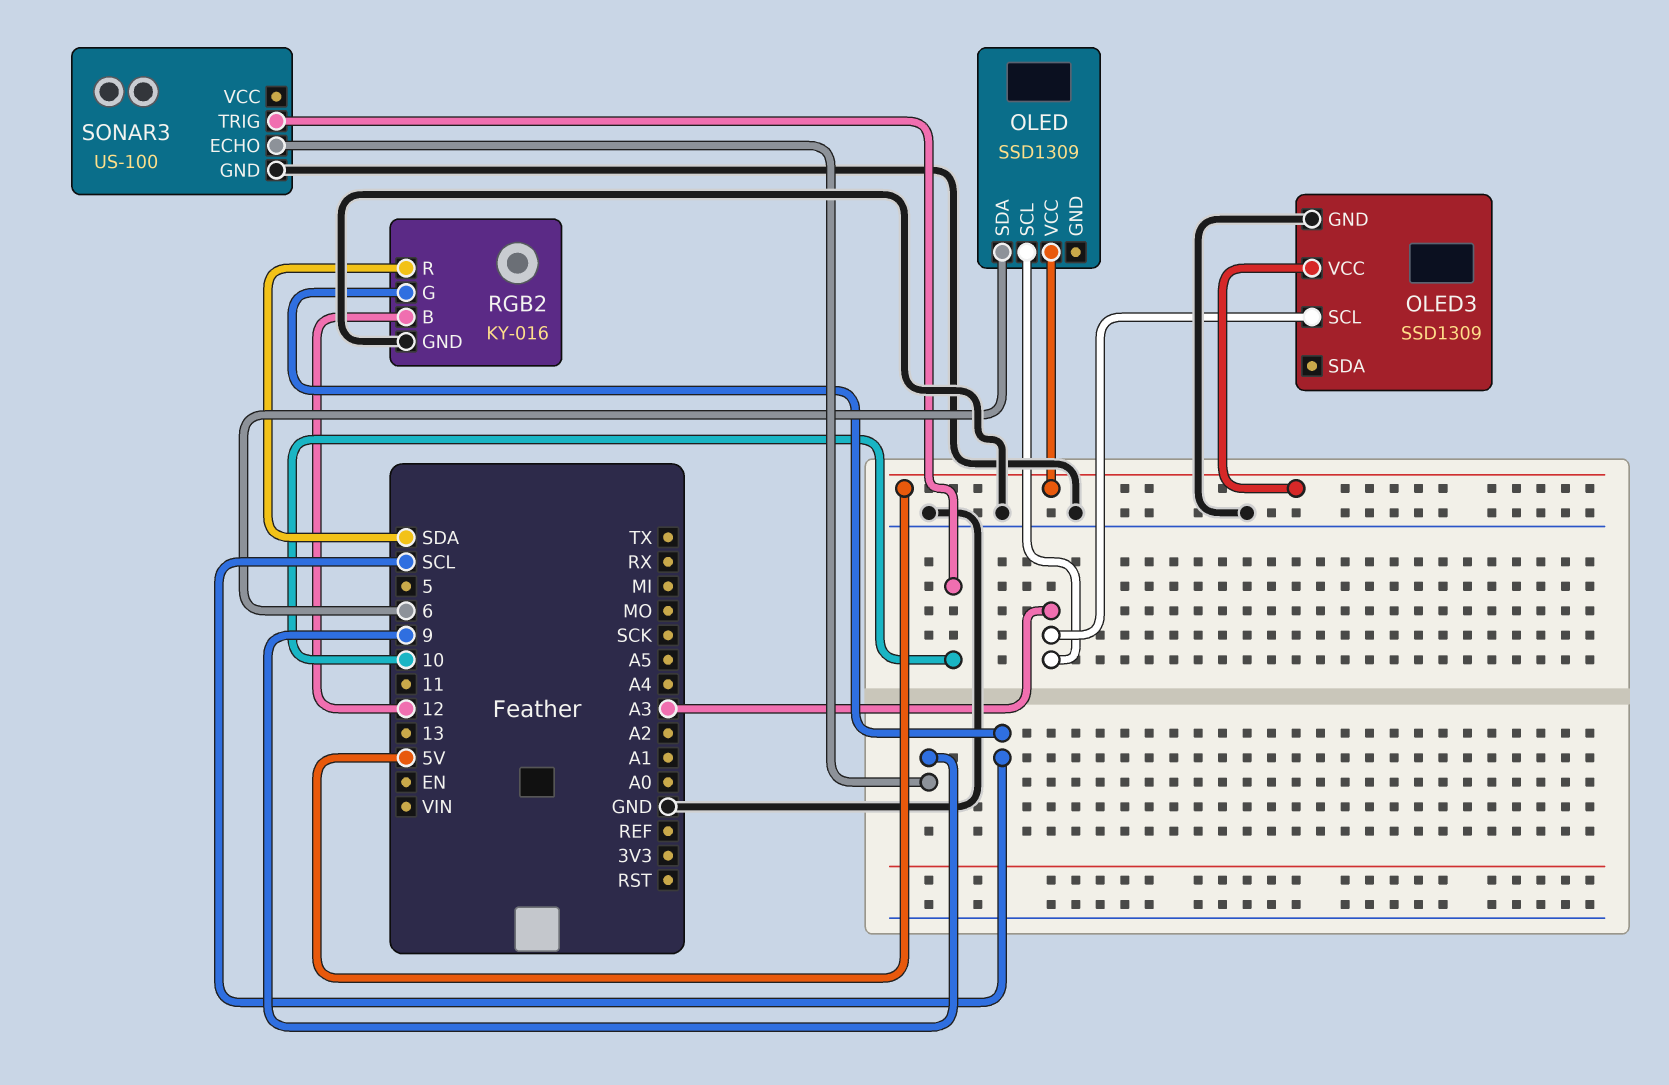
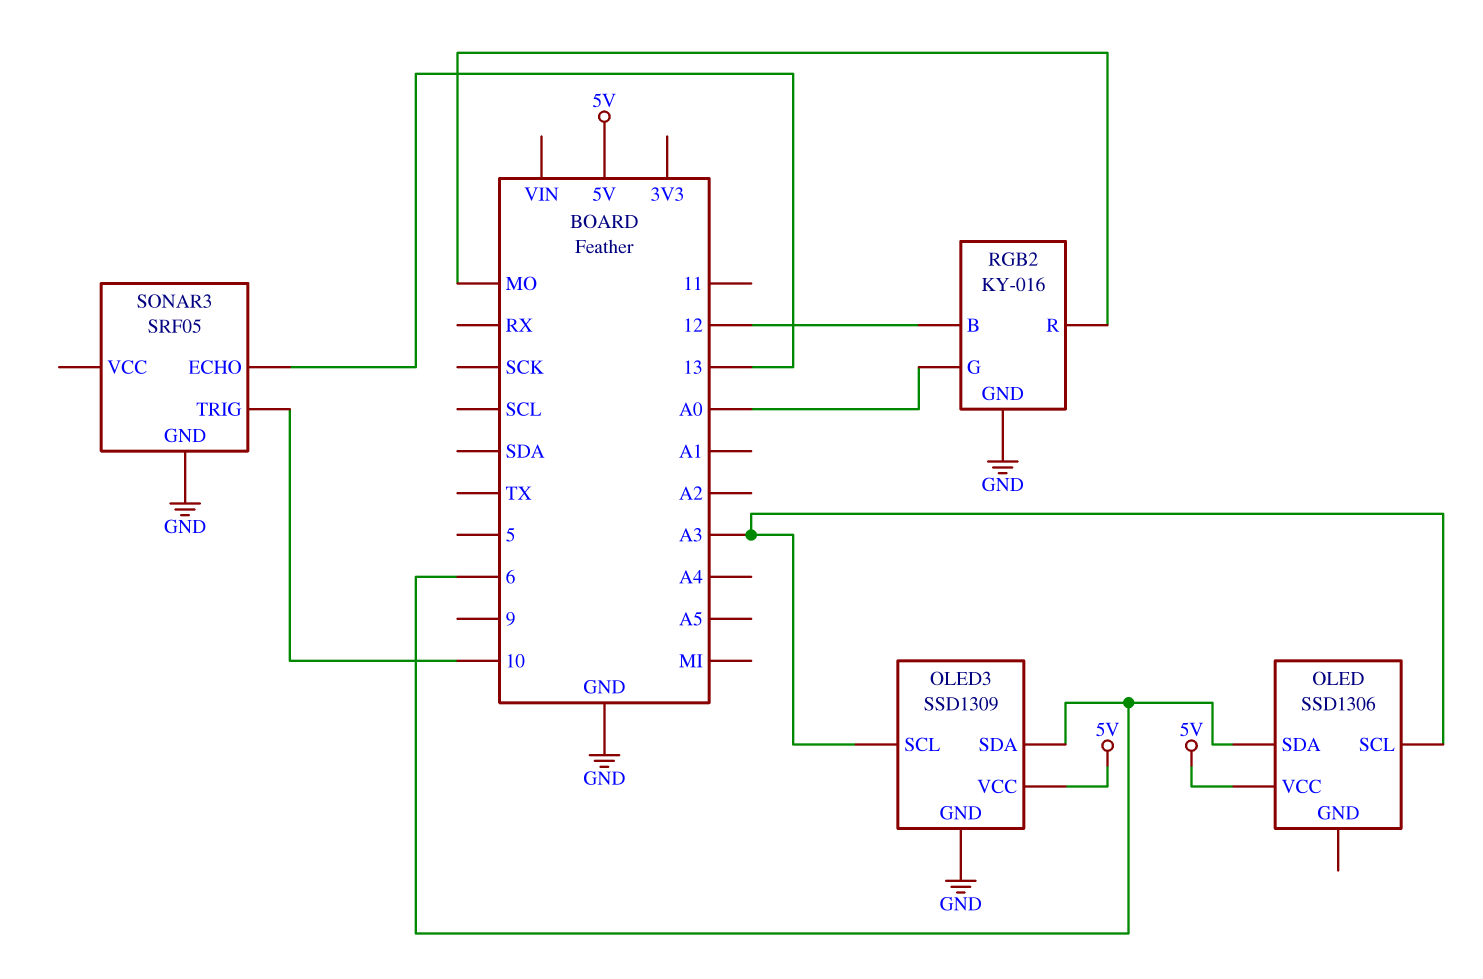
OLED: SSD1309 -> SSD1306
OLED3 pin SDA: none -> 6
RGB2 pin G: SCL -> A0
RGB2 pin R: SDA -> MO
SONAR3: US-100 -> SRF05
SONAR3 pin ECHO: 9 -> 13

